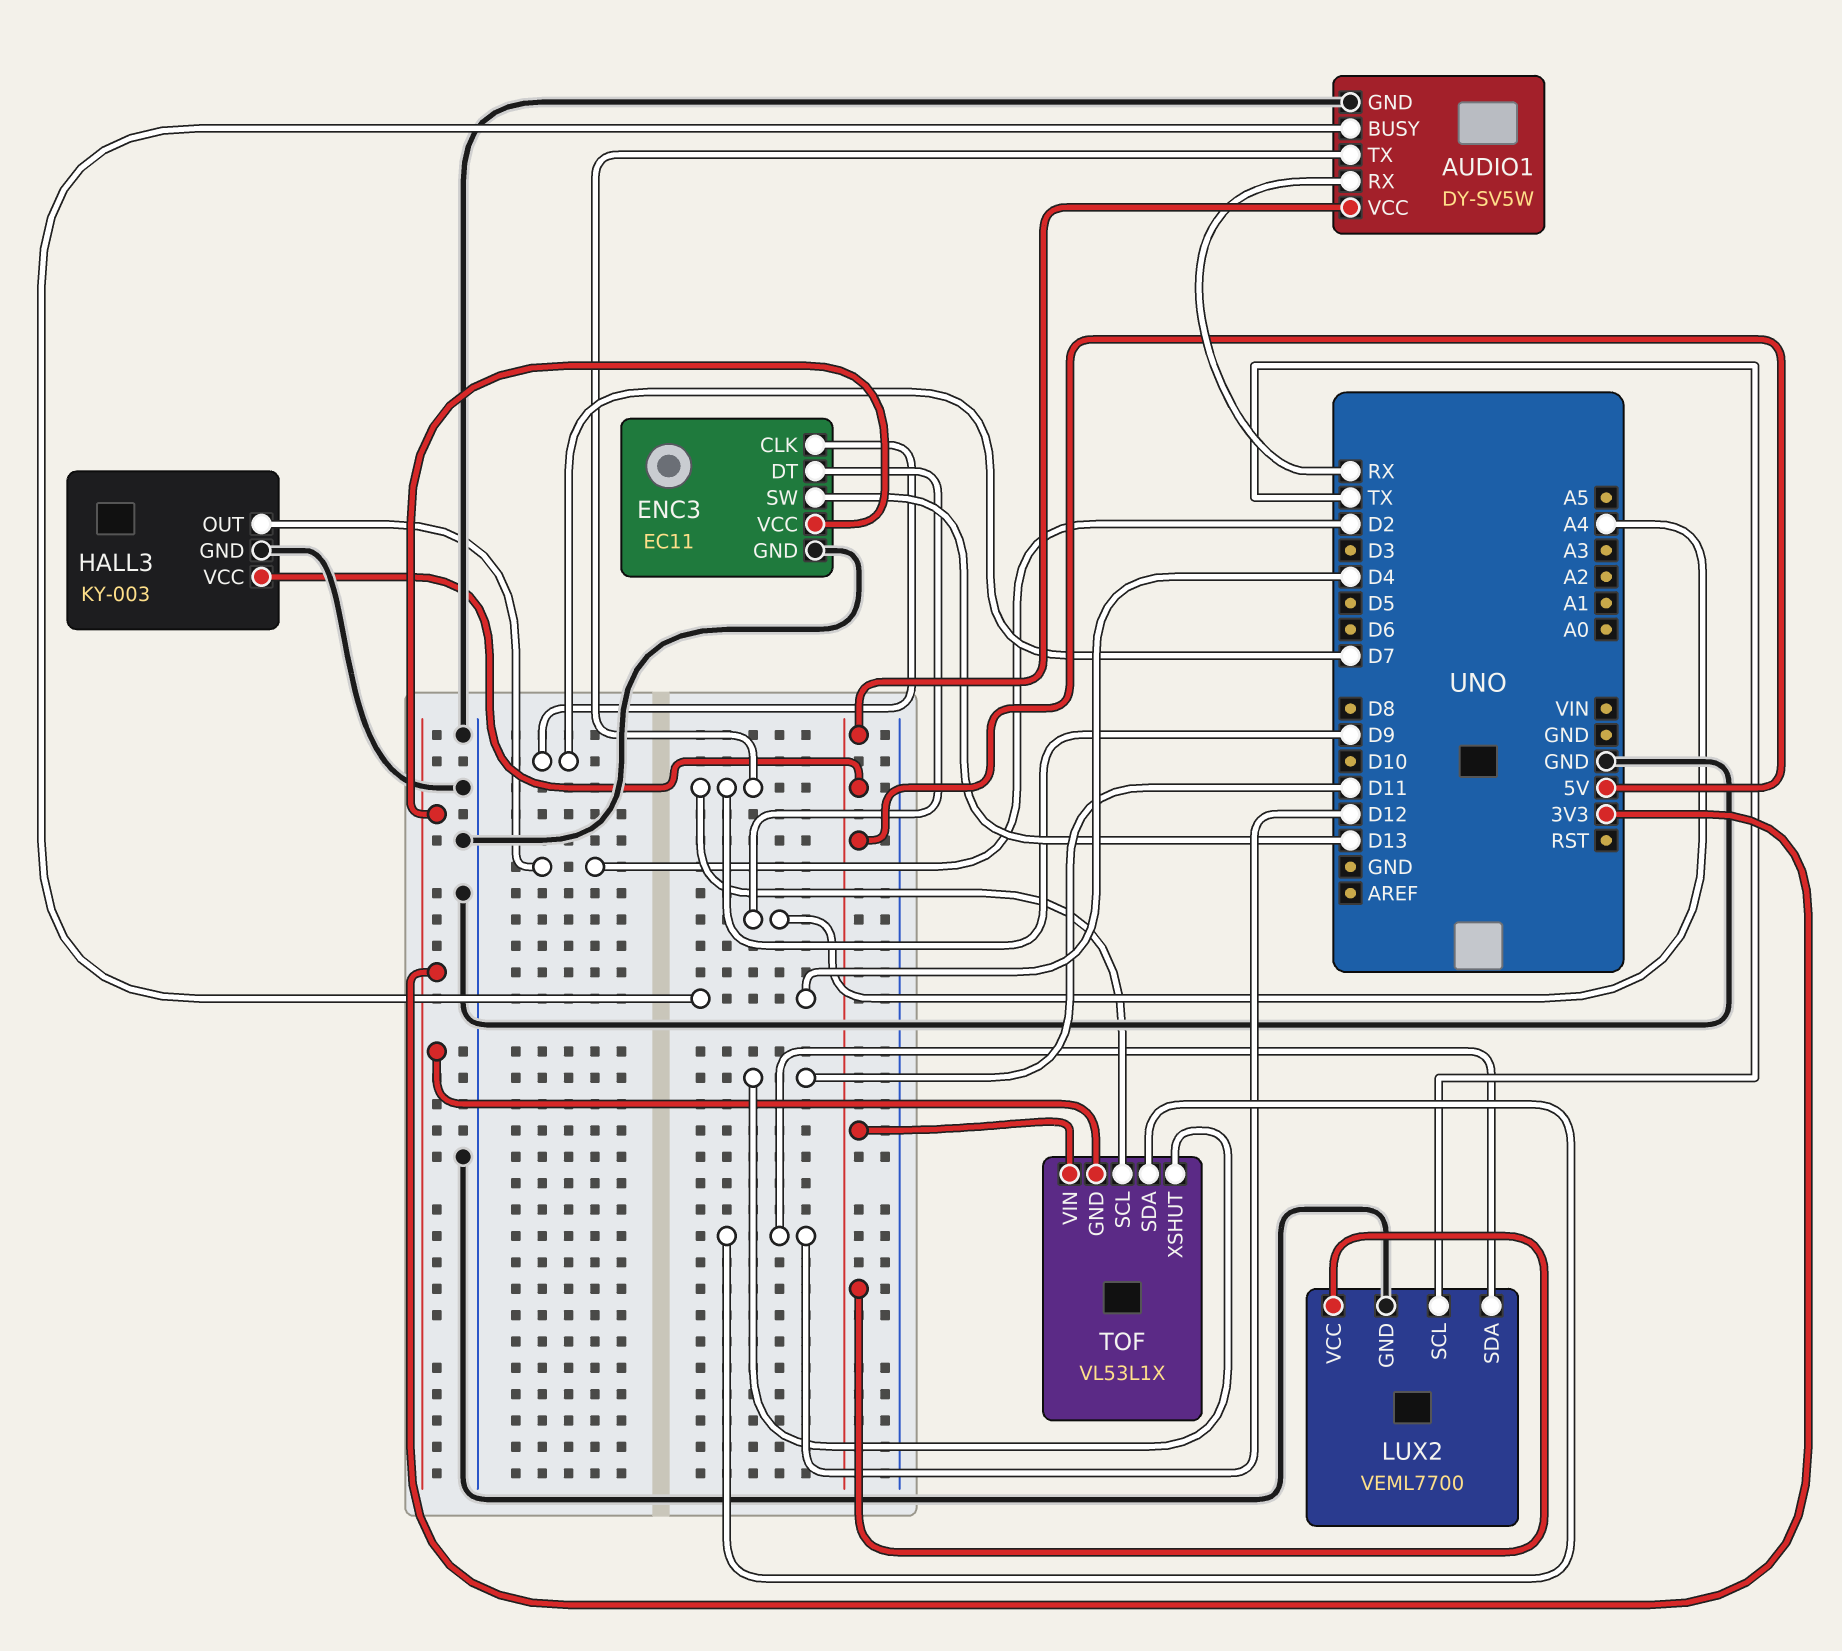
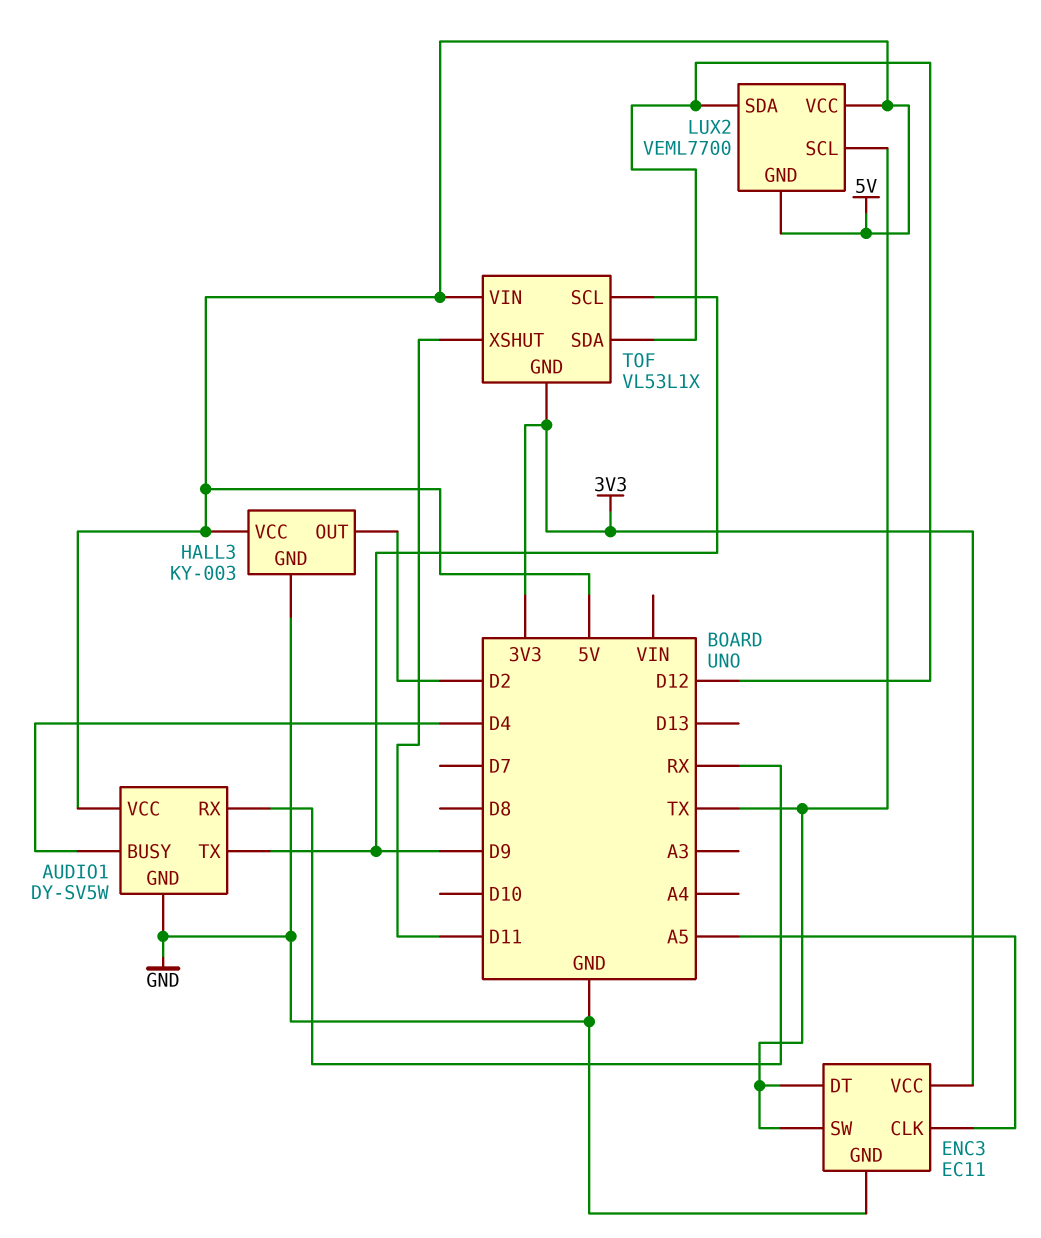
ENC3 pin CLK: D7 -> A5
ENC3 pin DT: A4 -> TX
ENC3 pin SW: D13 -> TX
LUX2 pin GND: GND -> 5V

